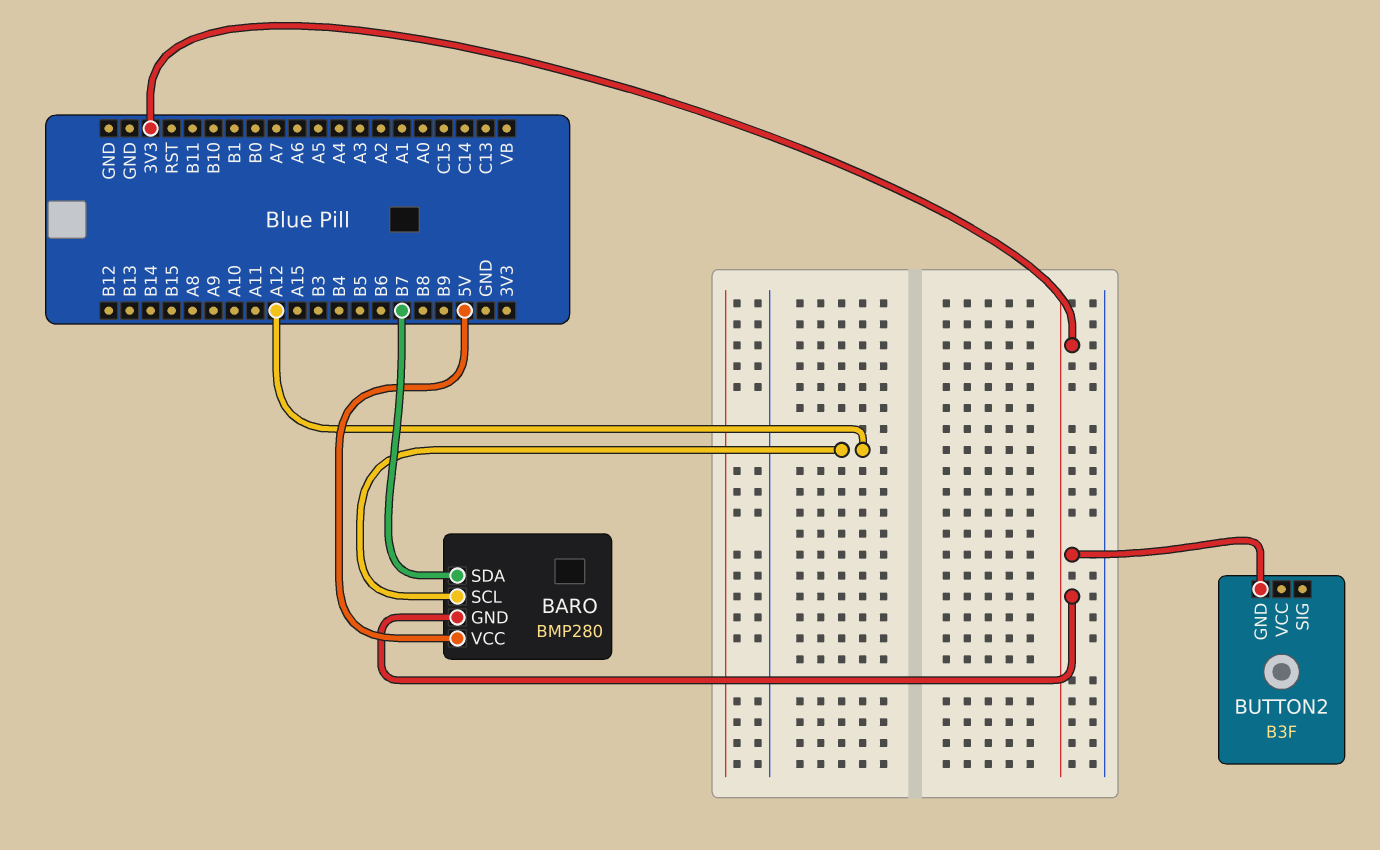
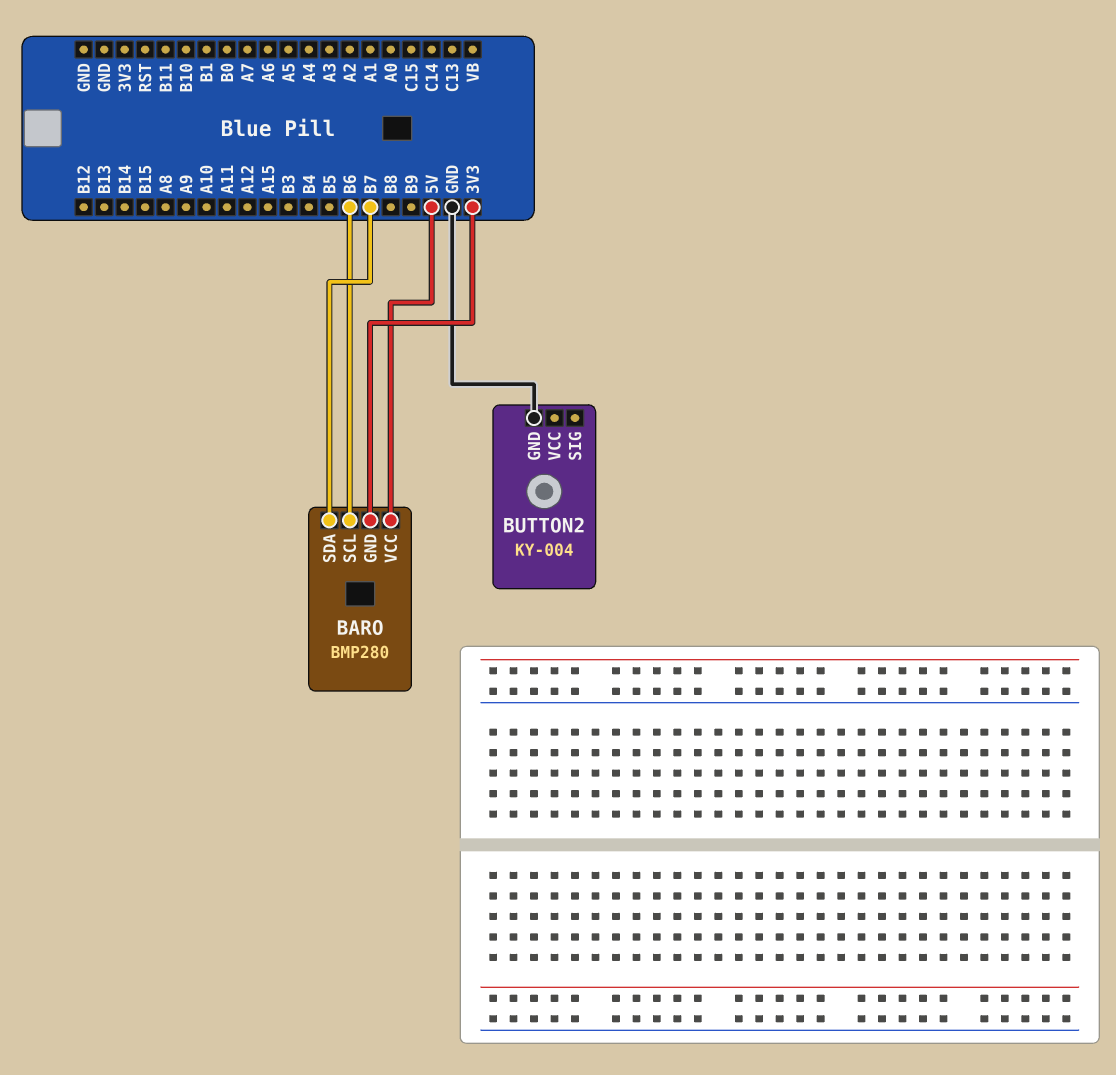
BARO pin SCL: A12 -> B6
BUTTON2: B3F -> KY-004
BUTTON2 pin GND: 3V3 -> GND

